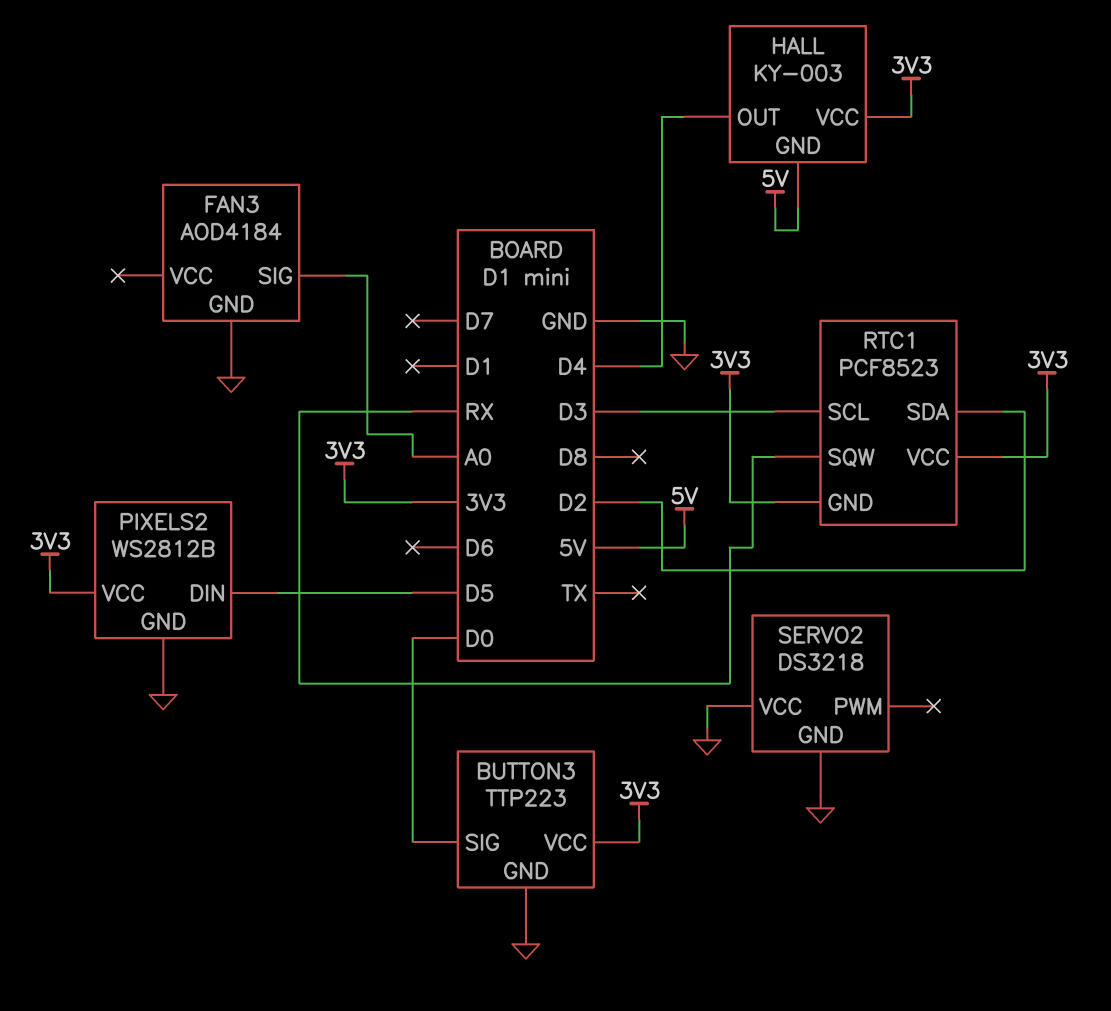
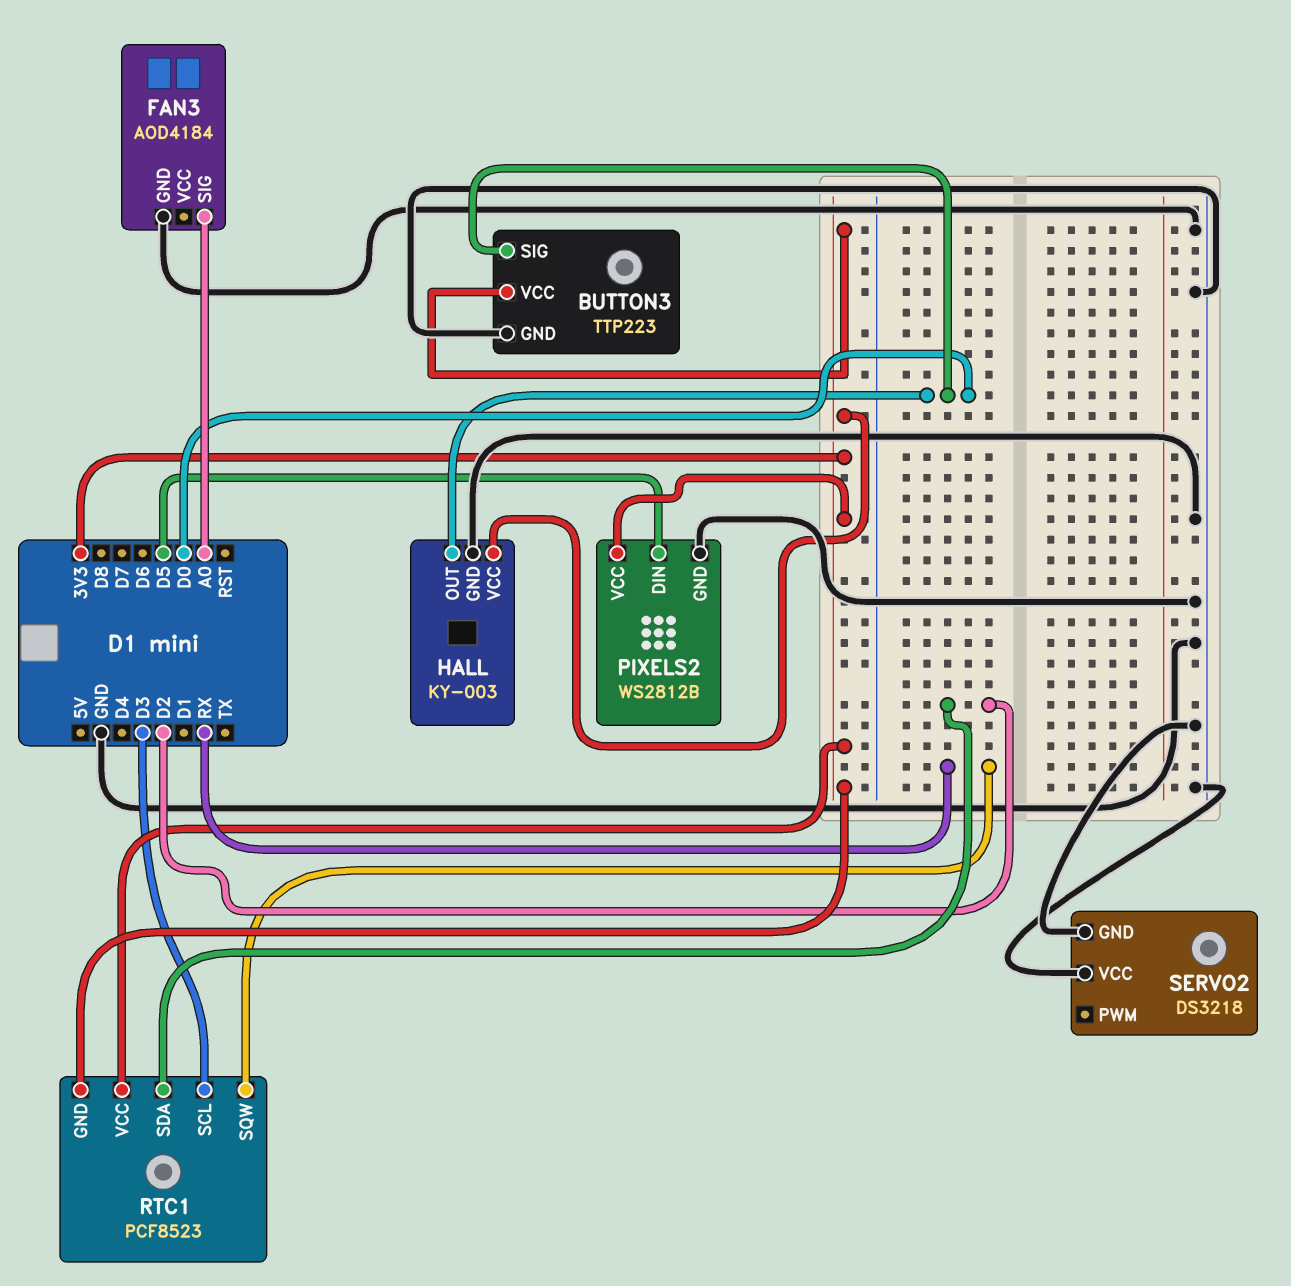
HALL pin GND: 5V -> GND
HALL pin OUT: D4 -> D0

